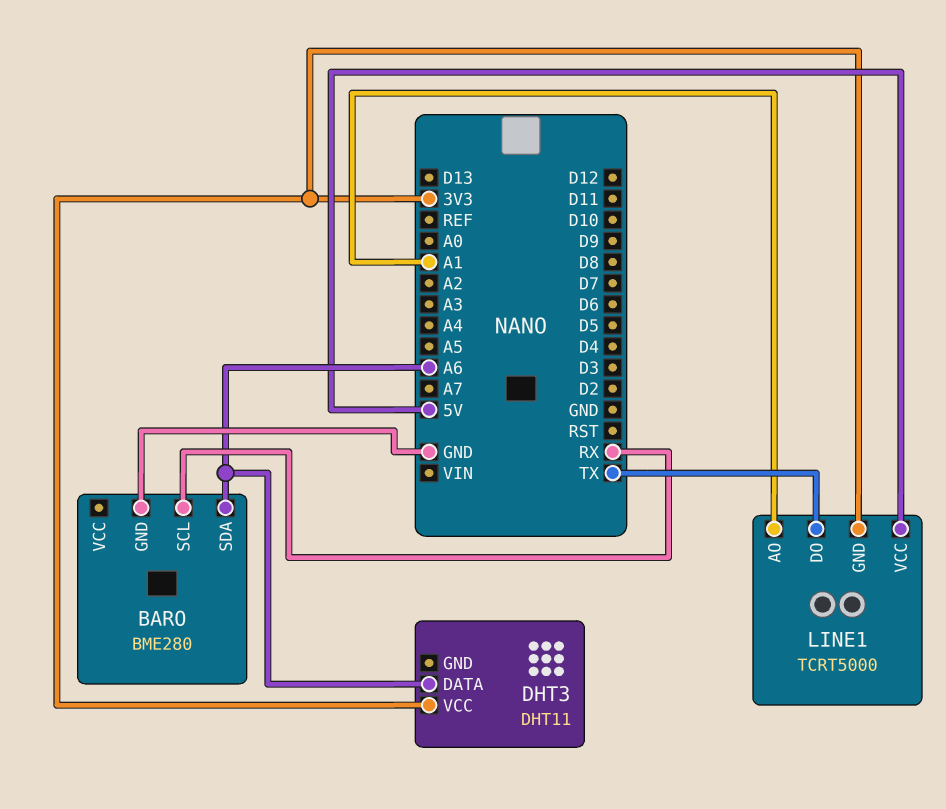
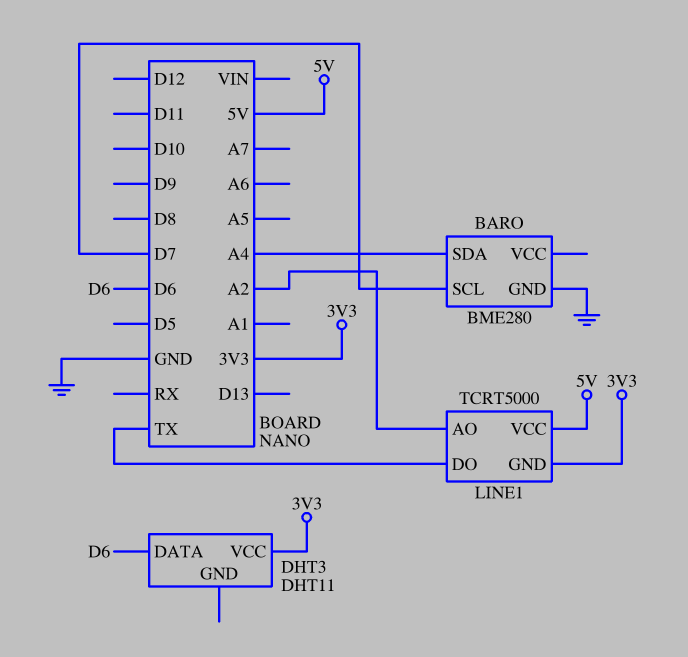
BARO pin SCL: RX -> D7
BARO pin SDA: A6 -> A4
DHT3 pin DATA: A6 -> D6
LINE1 pin AO: A1 -> A2

